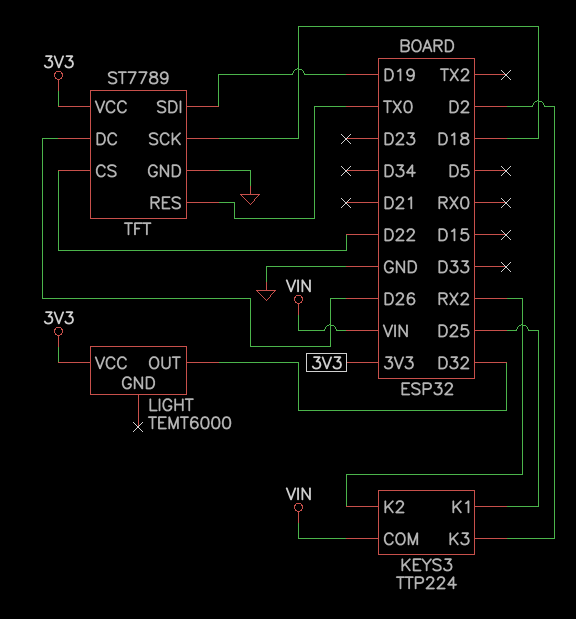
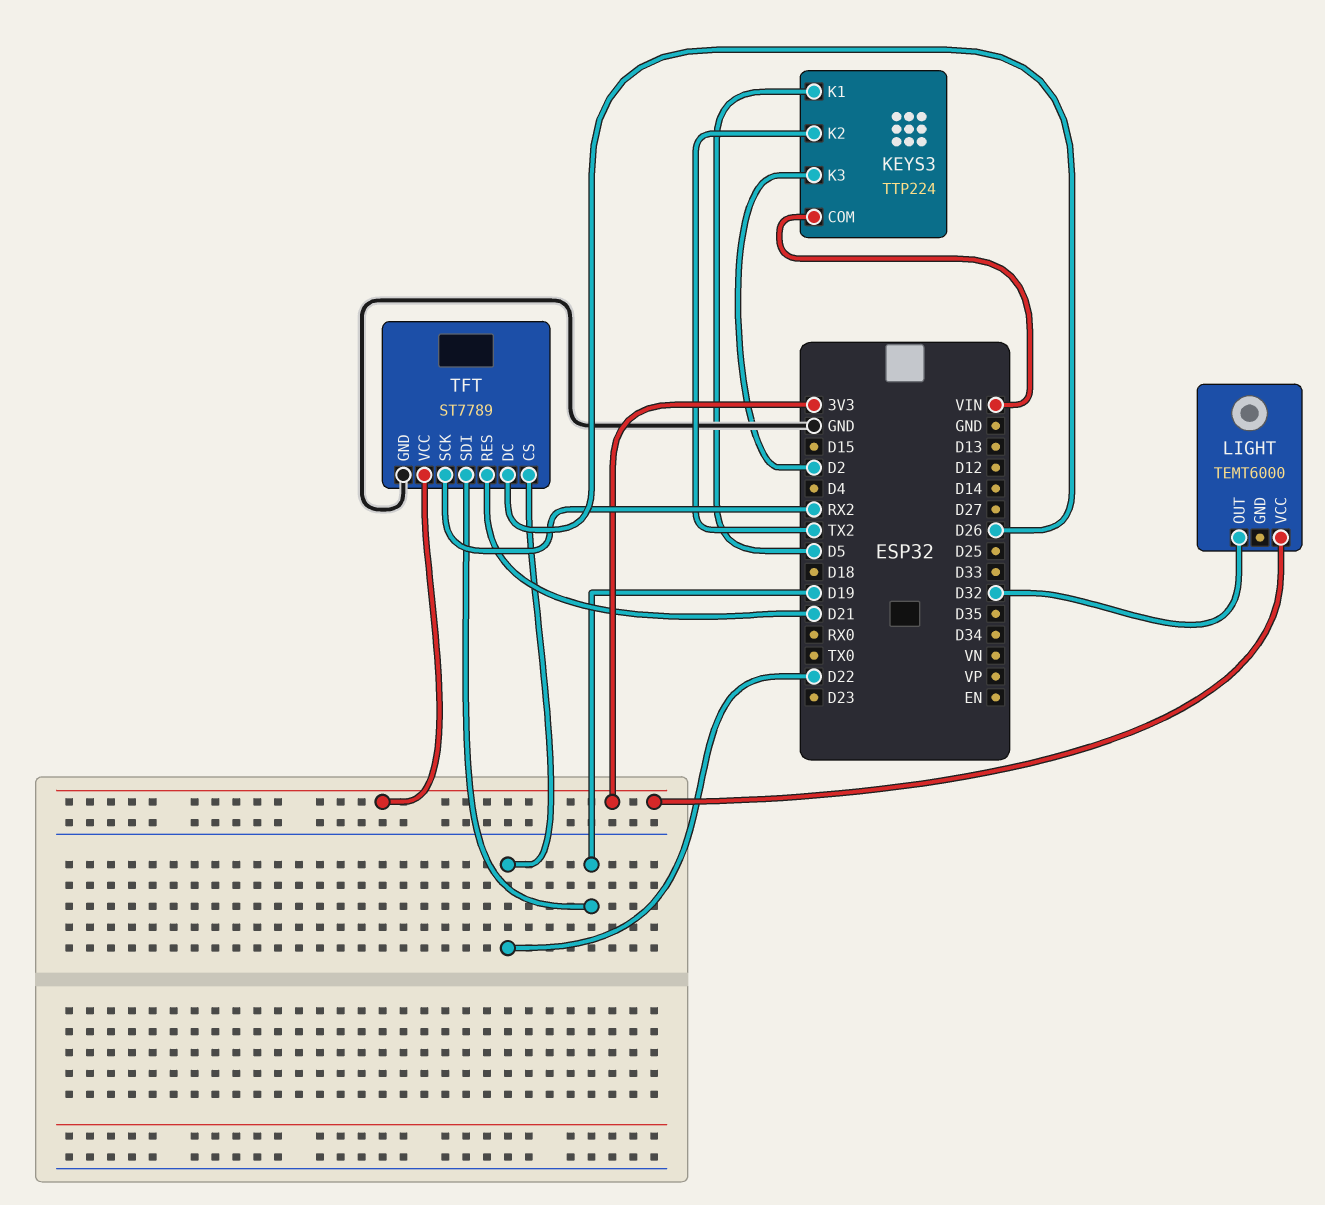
KEYS3 pin K1: D25 -> D5
KEYS3 pin K2: RX2 -> TX2
TFT pin RES: TX0 -> D21
TFT pin SCK: D18 -> RX2

